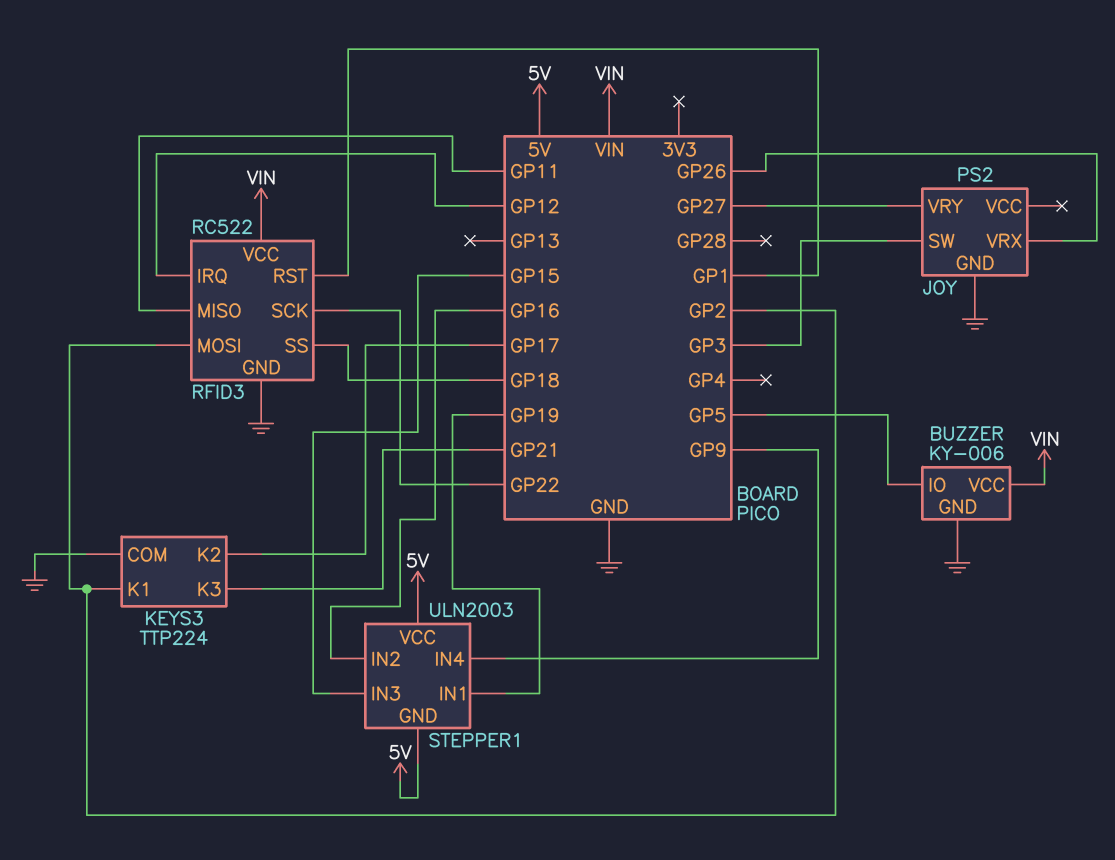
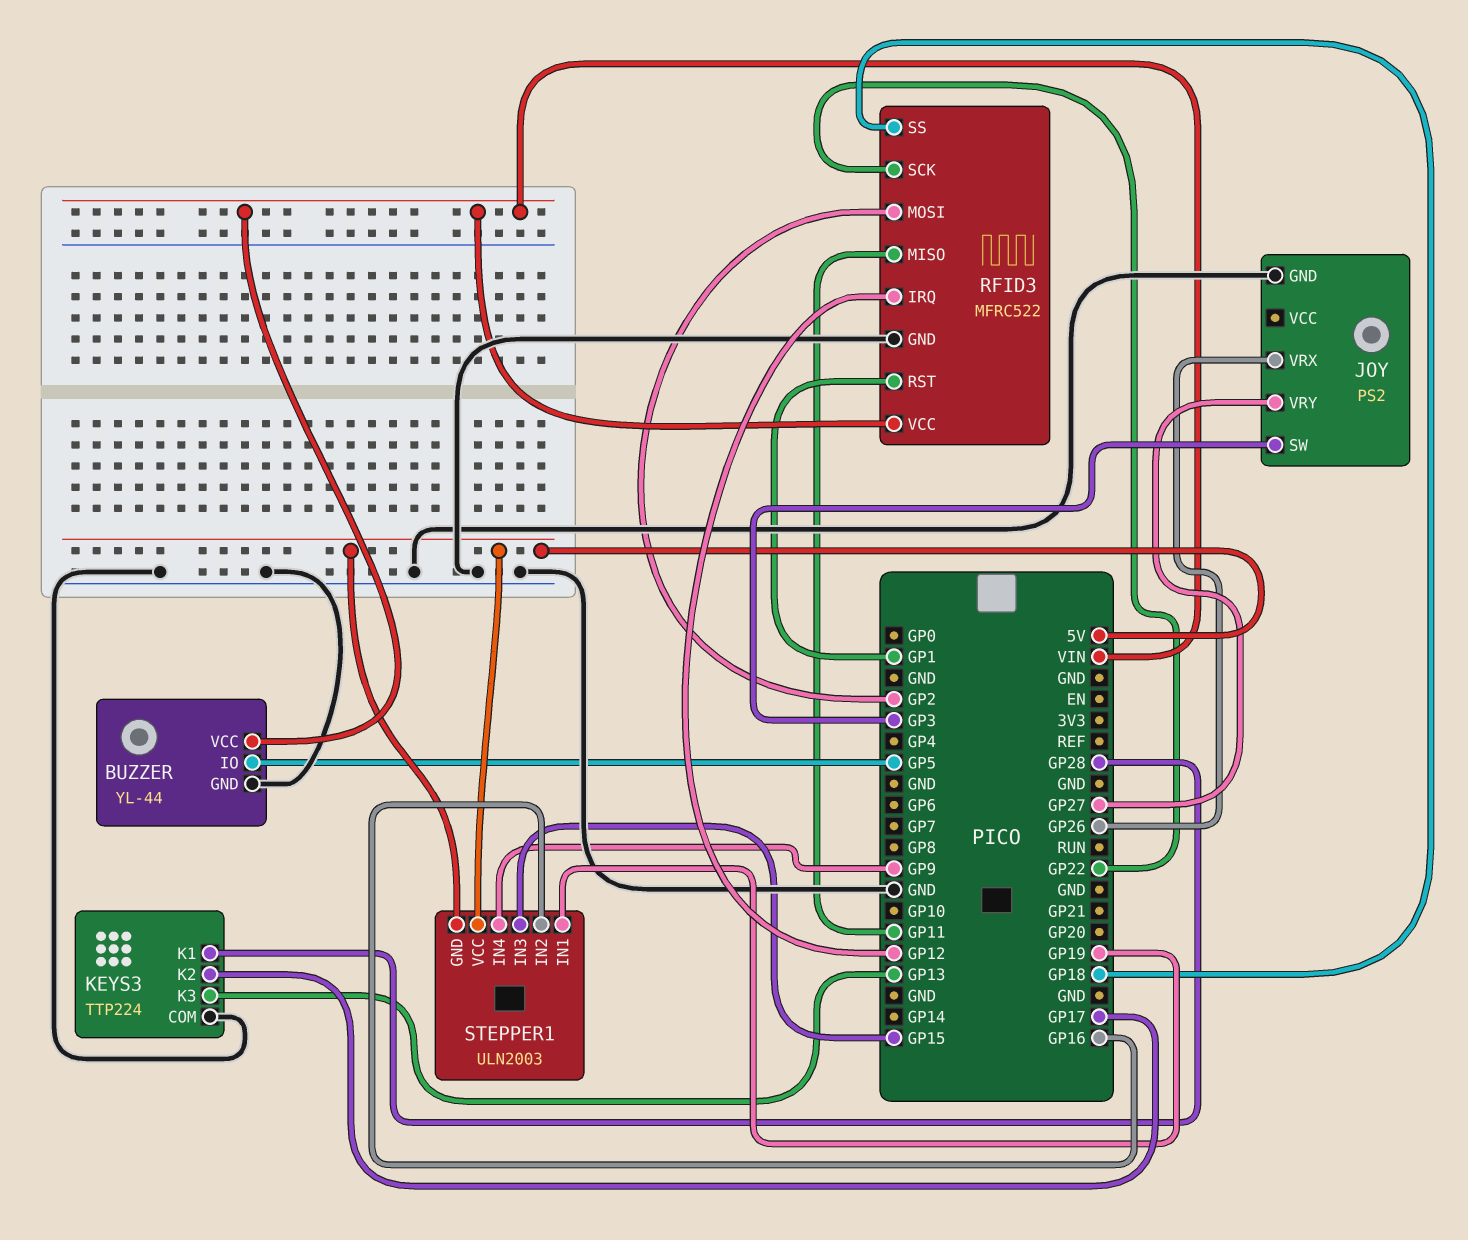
BUZZER: KY-006 -> YL-44
KEYS3 pin K1: GP2 -> GP28
KEYS3 pin K3: GP21 -> GP13
RFID3: RC522 -> MFRC522

